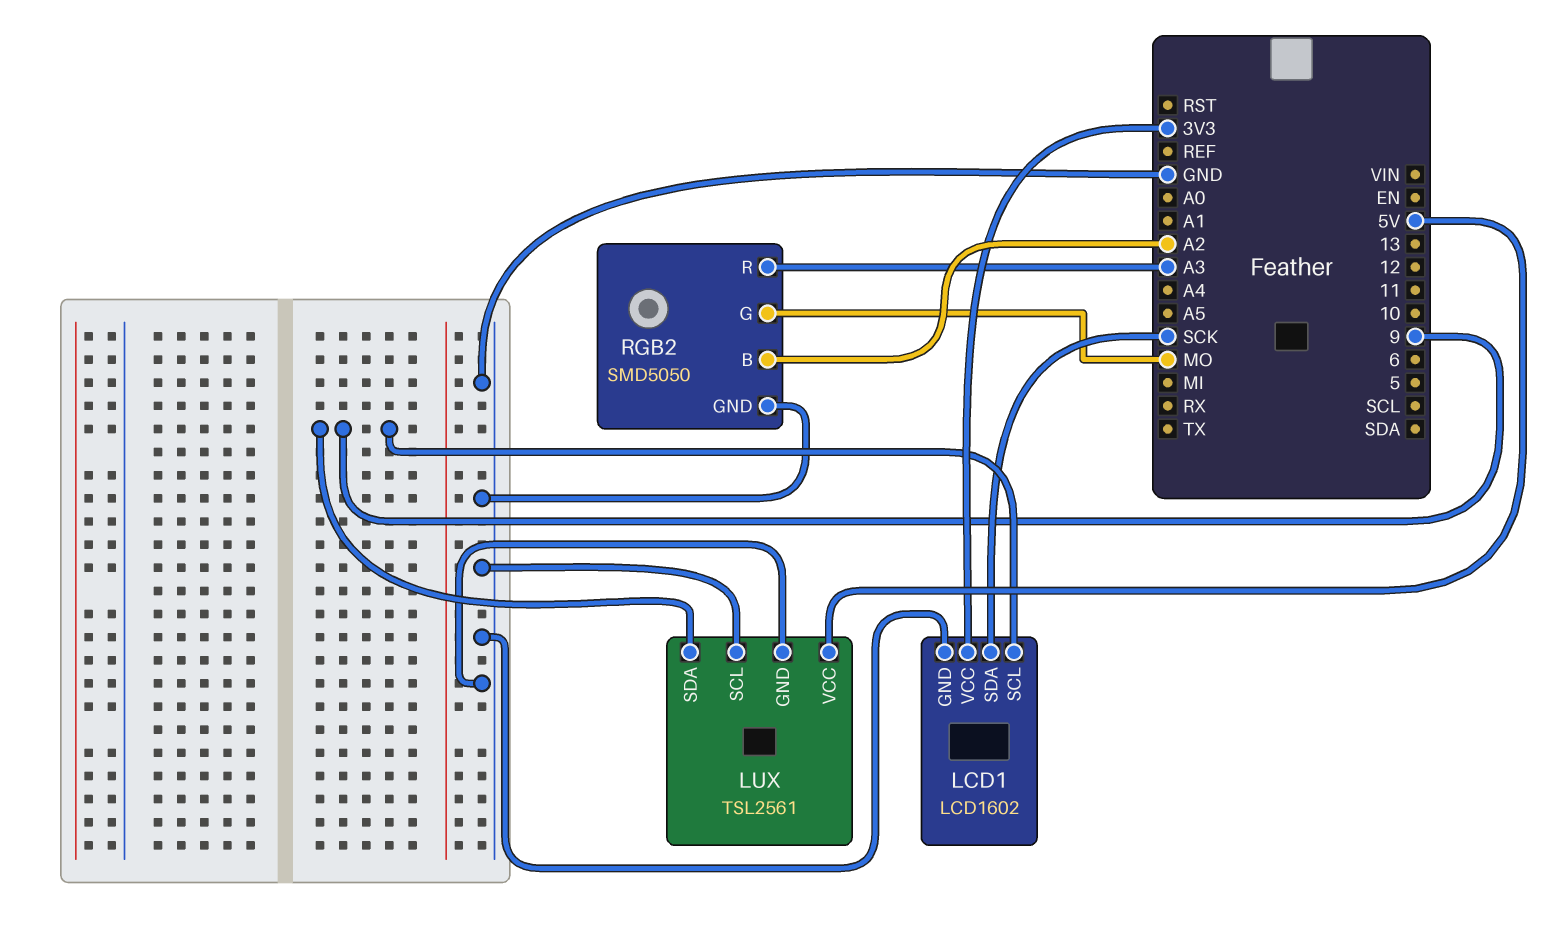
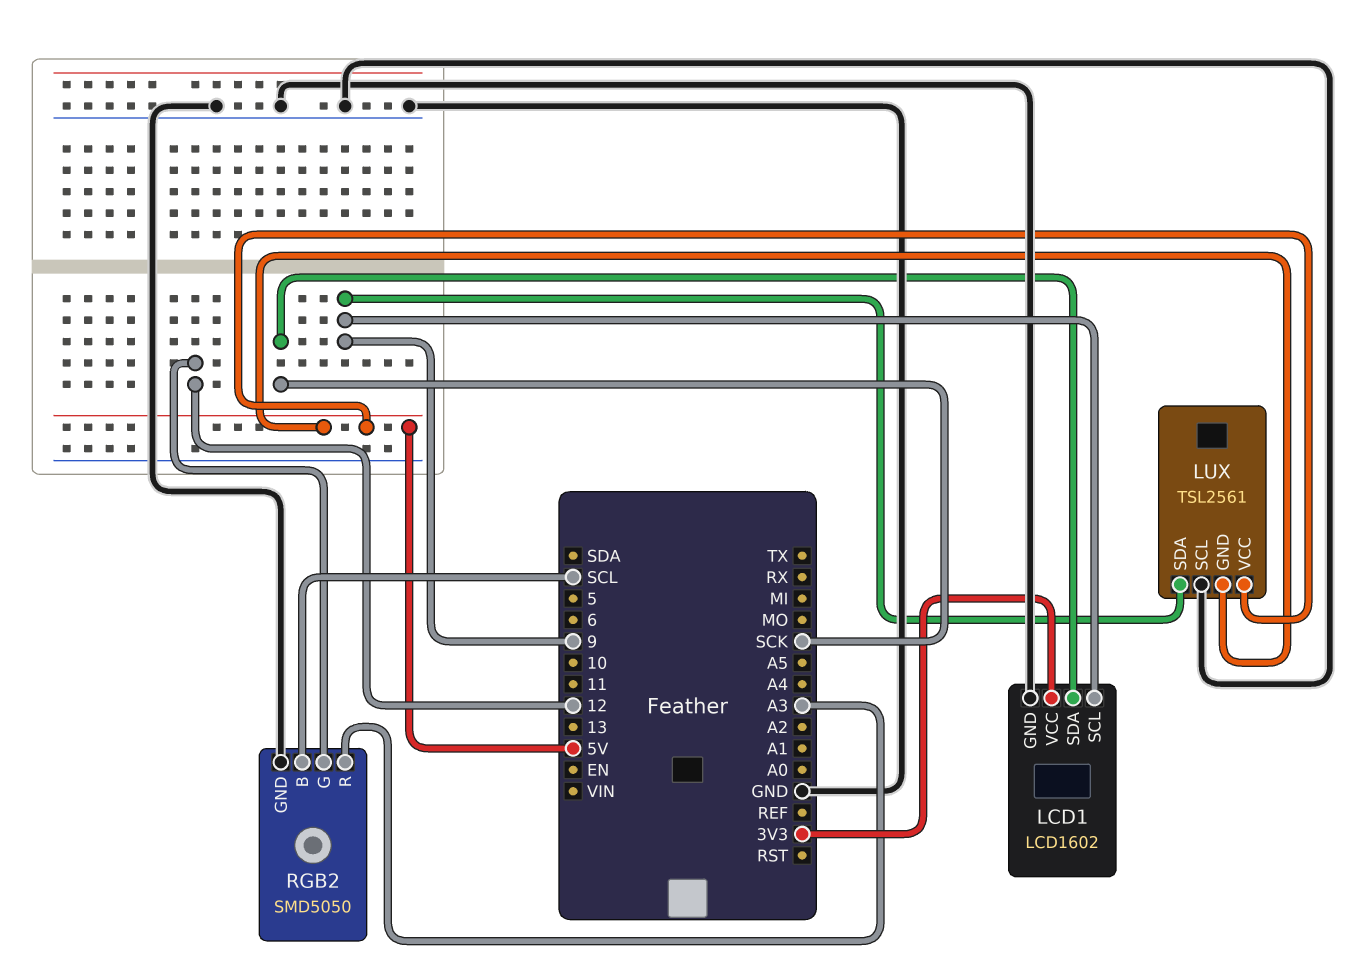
LUX pin GND: GND -> 5V
RGB2 pin B: A2 -> SCL
RGB2 pin G: MO -> 12

